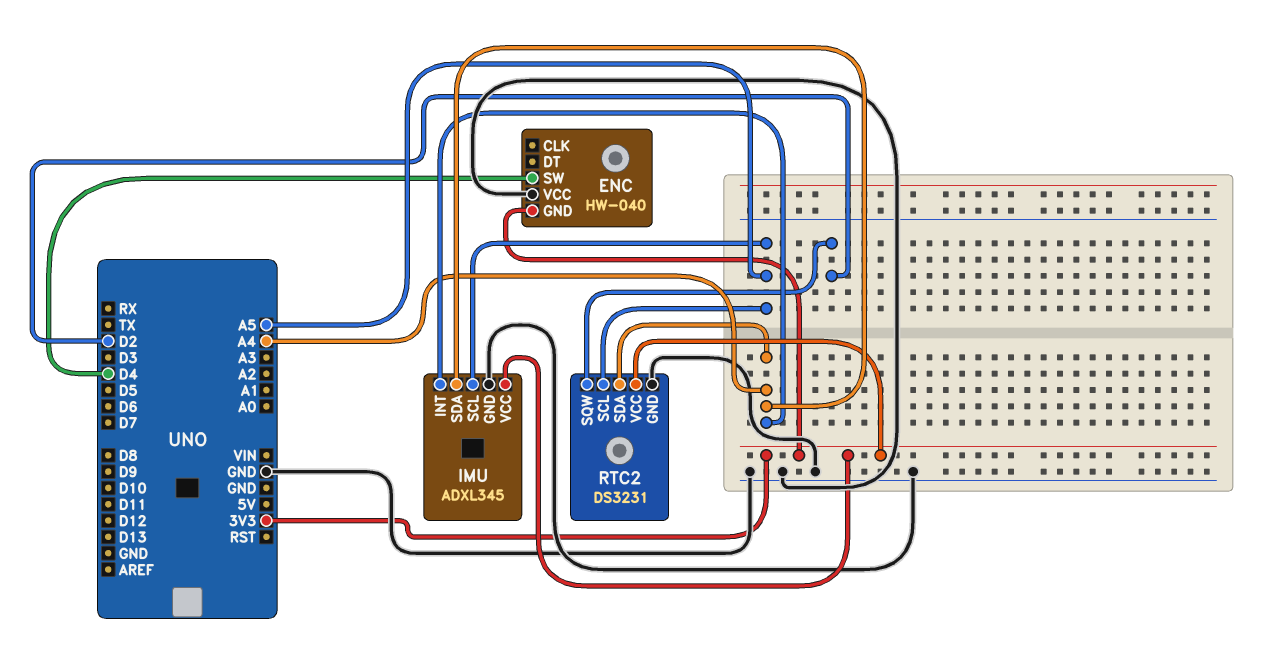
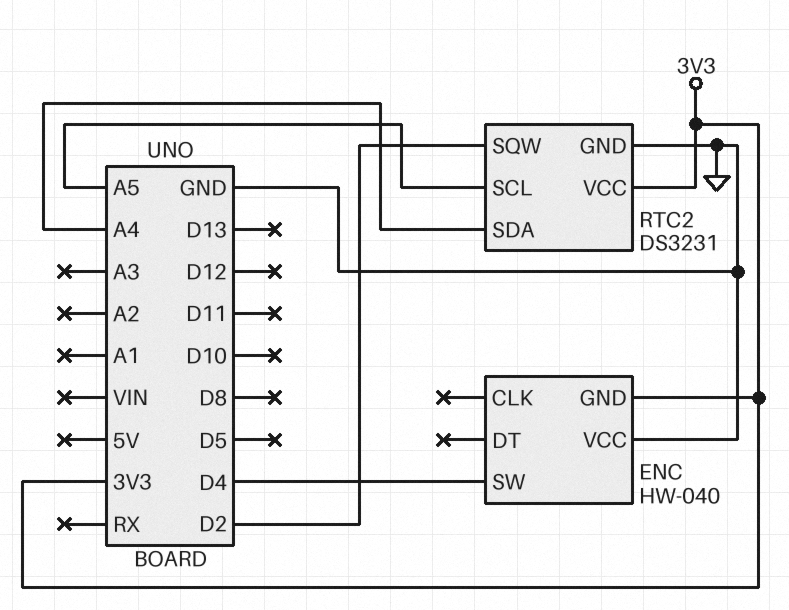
IMU: ADXL345 -> none
IMU pin GND: GND -> none
IMU pin INT: A4 -> none
IMU pin SCL: A5 -> none
IMU pin SDA: A4 -> none
IMU pin VCC: 3V3 -> none

